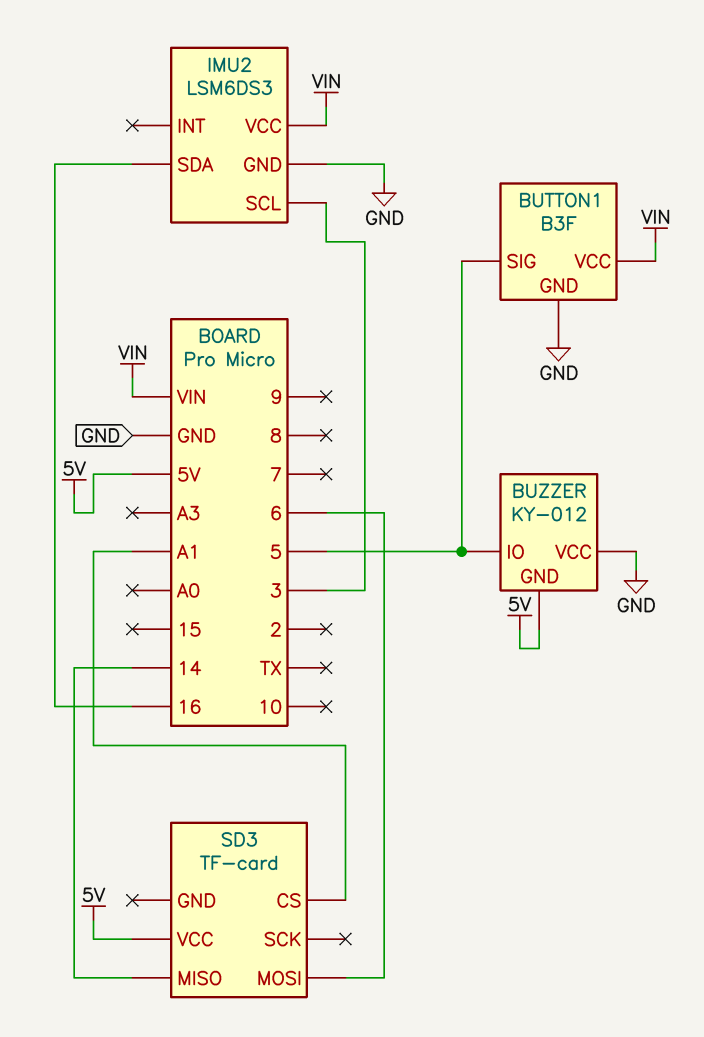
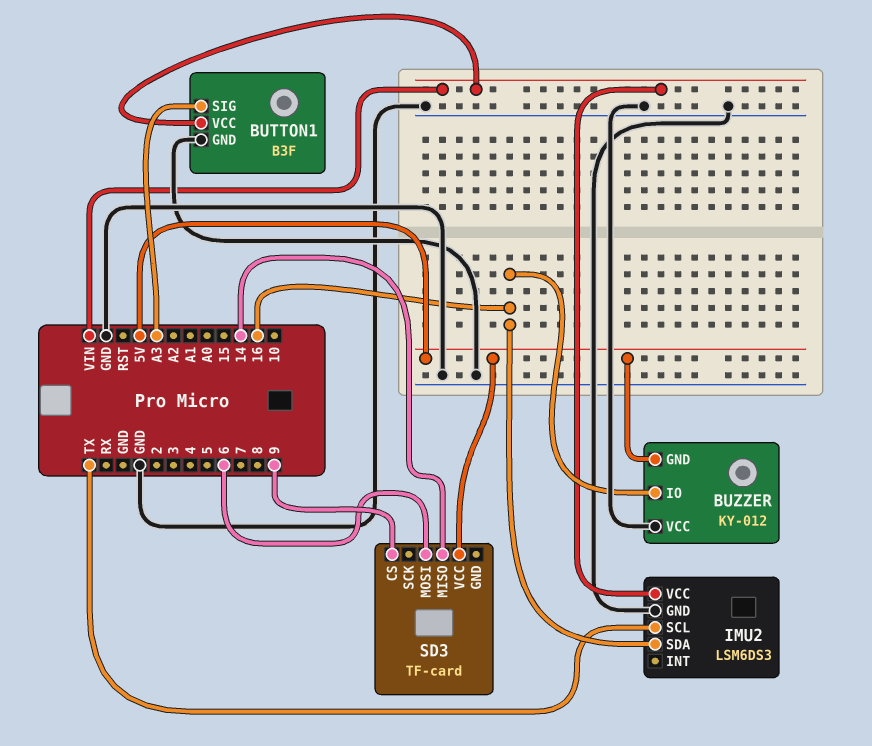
BUTTON1 pin SIG: 5 -> A3
BUZZER pin IO: 5 -> 16
IMU2 pin SCL: 3 -> TX
SD3 pin CS: A1 -> 9

